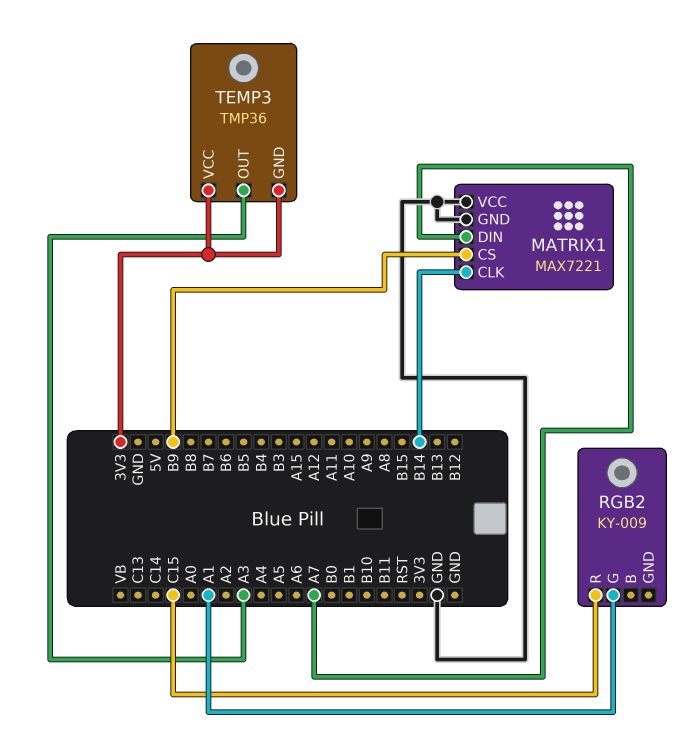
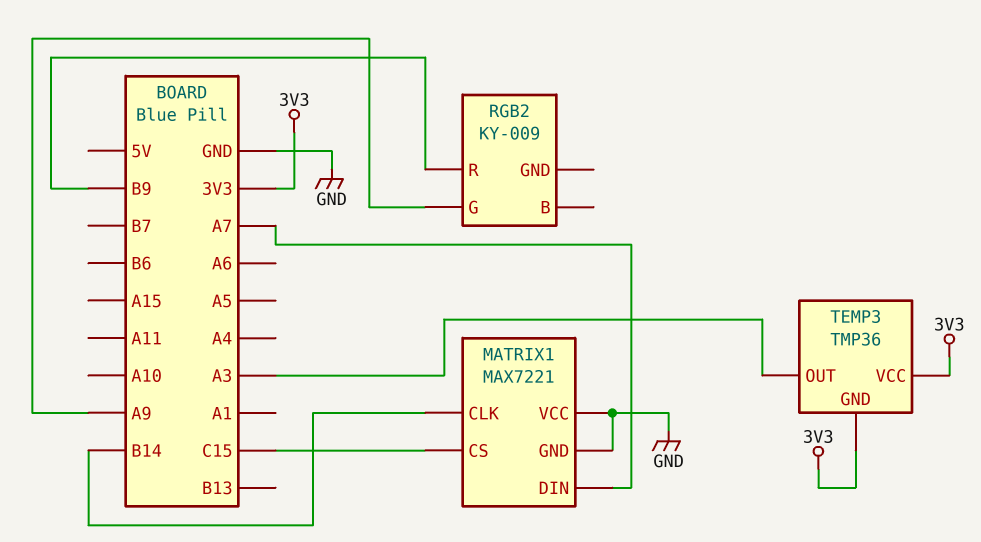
MATRIX1 pin CS: B9 -> C15
RGB2 pin G: A1 -> A9
RGB2 pin R: C15 -> B9

